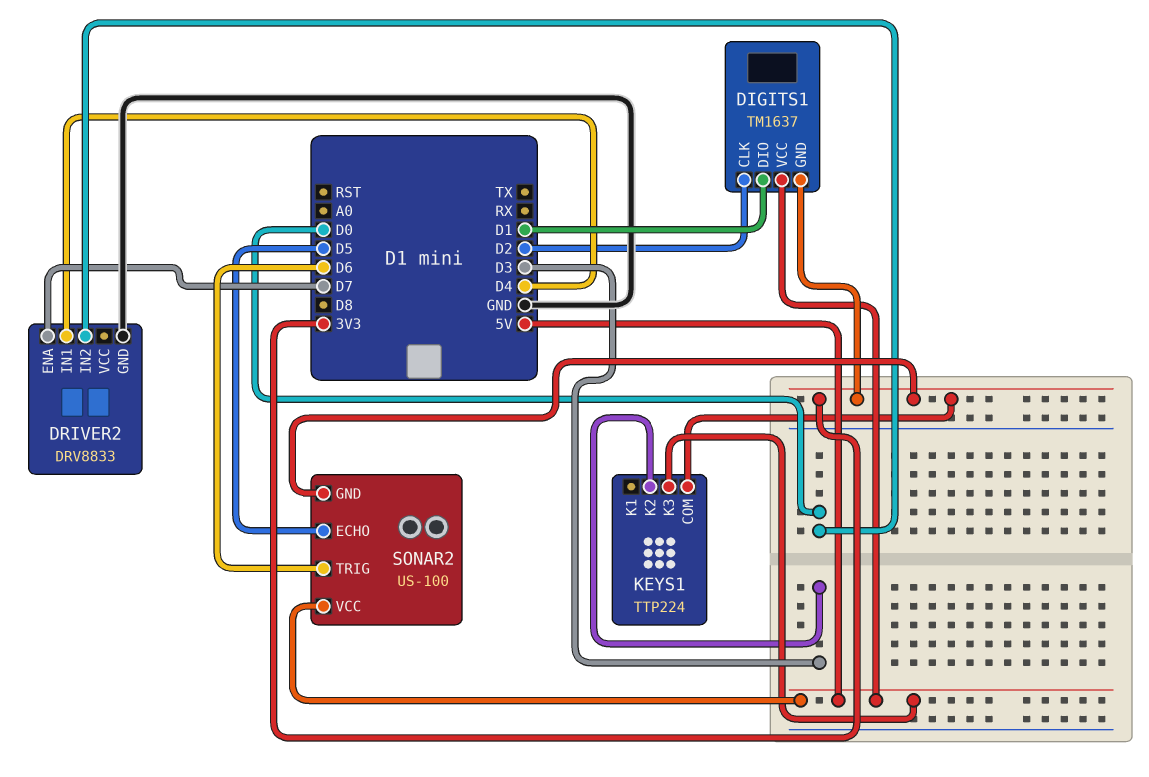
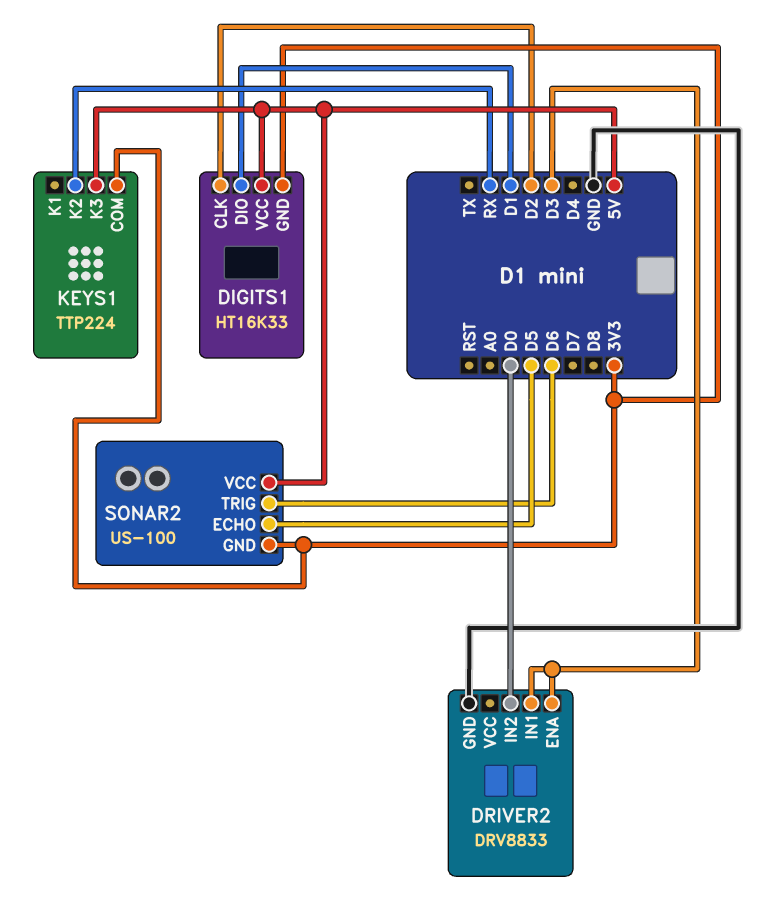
DIGITS1: TM1637 -> HT16K33
DRIVER2 pin ENA: D7 -> D3
DRIVER2 pin IN1: D4 -> D3
KEYS1 pin K2: D3 -> RX

